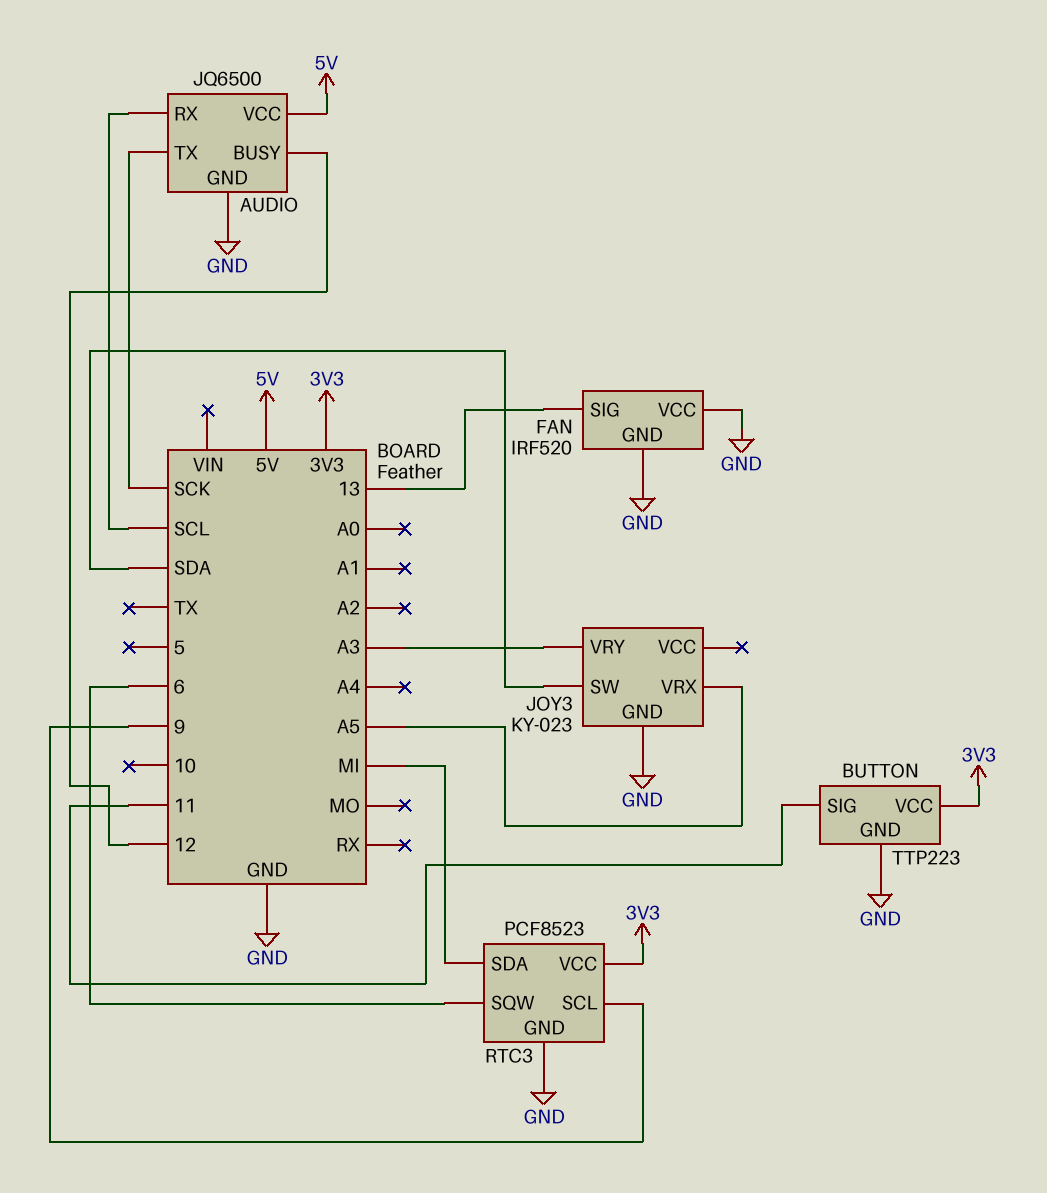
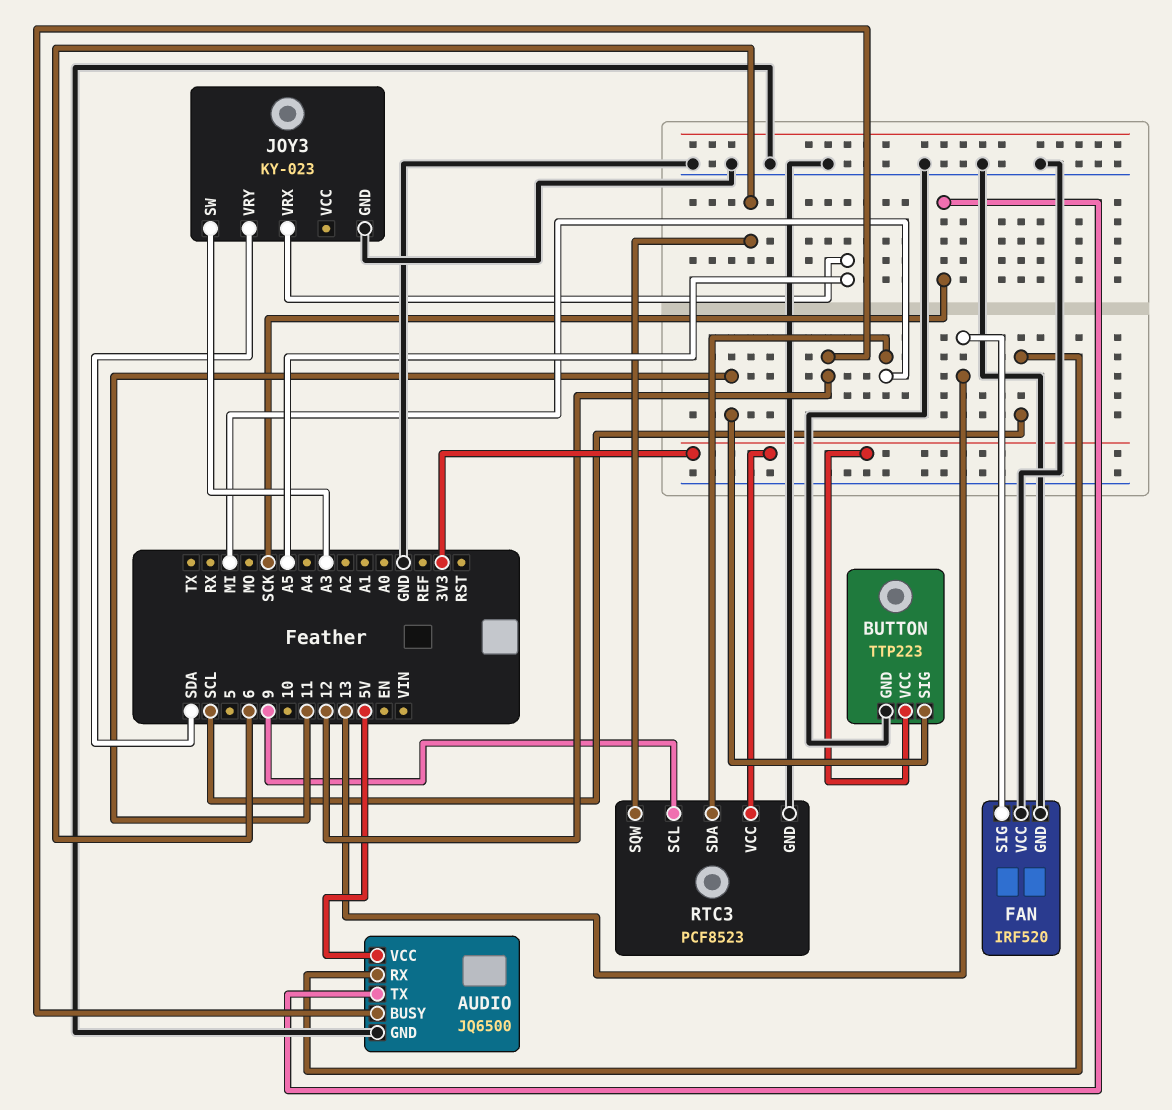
JOY3 pin SW: SDA -> A3
JOY3 pin VRY: A3 -> SDA

